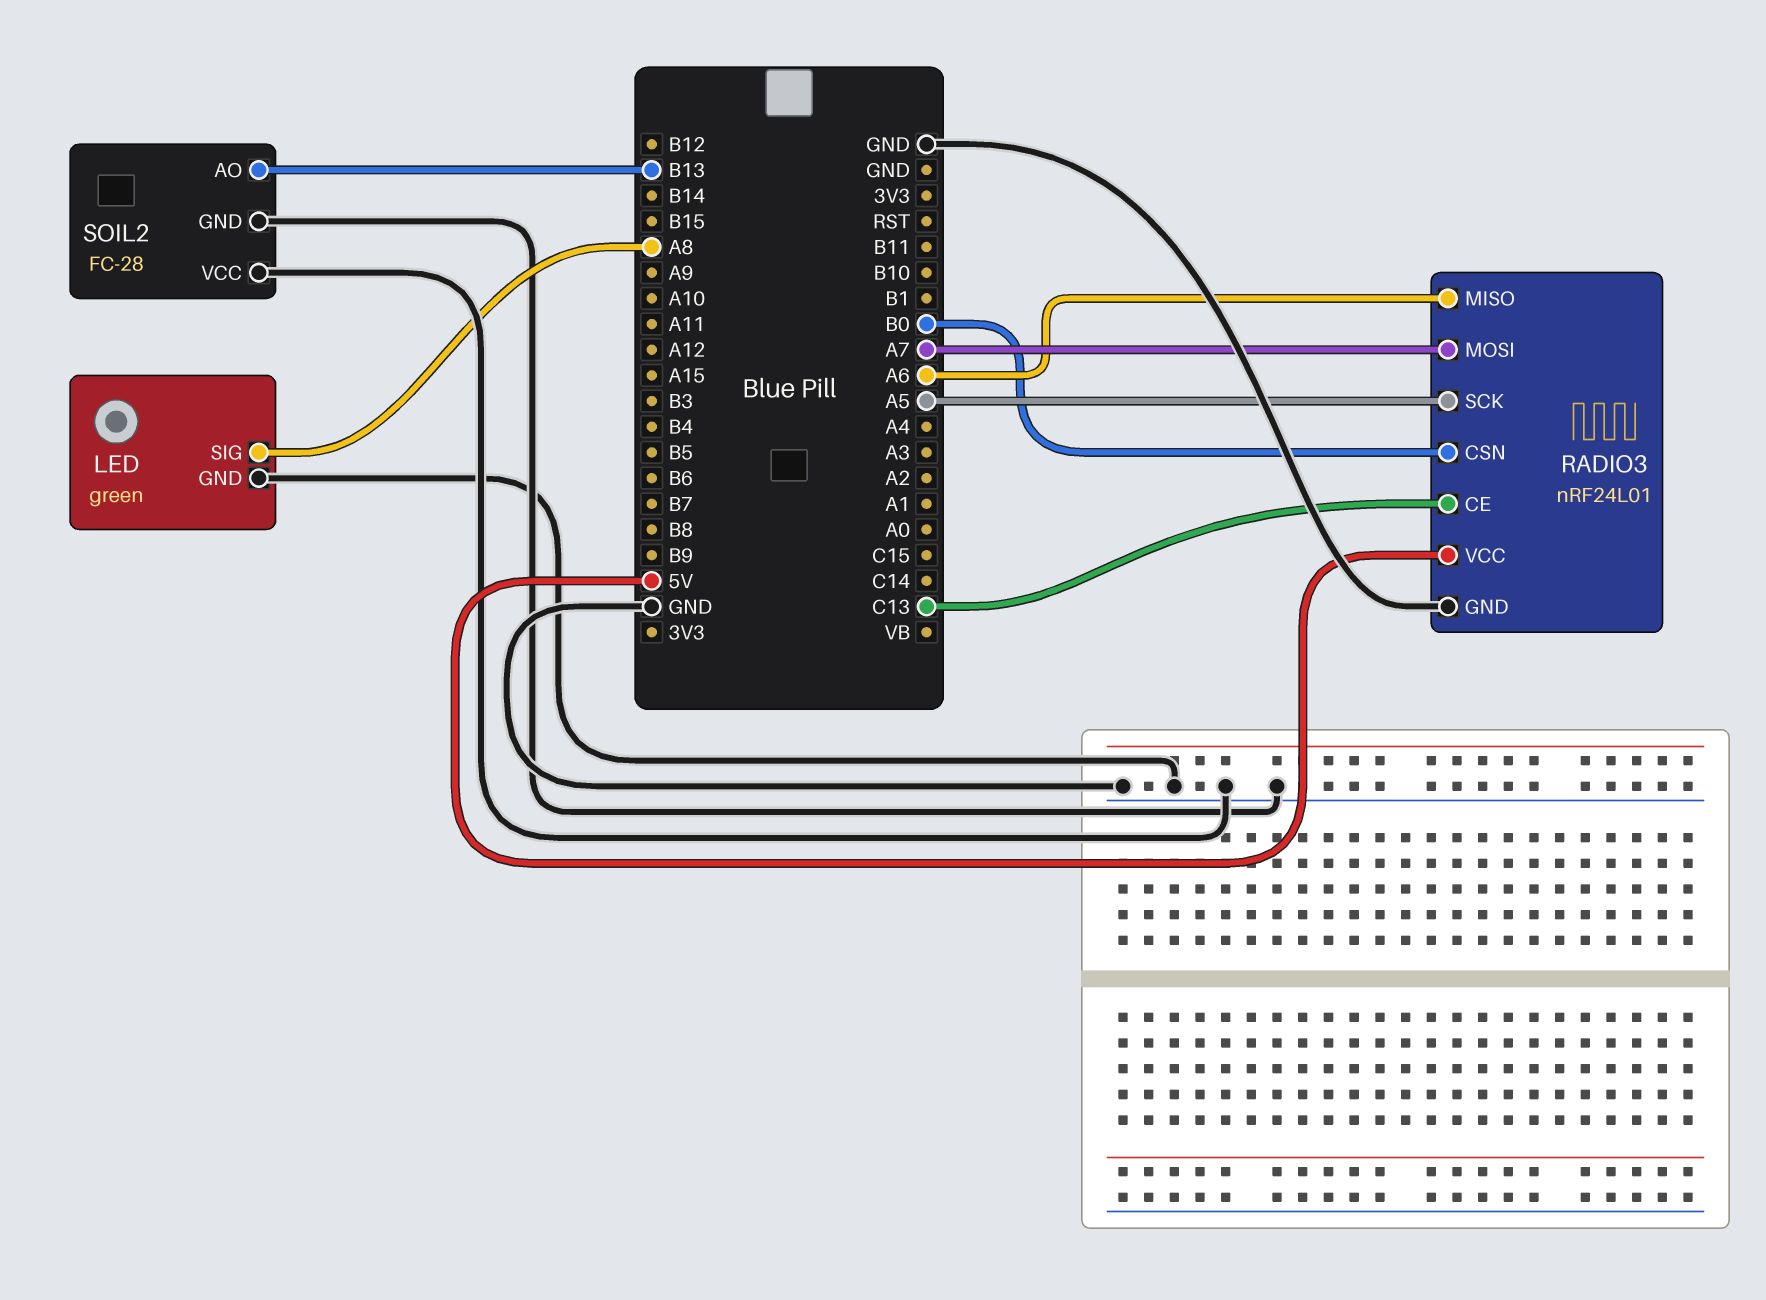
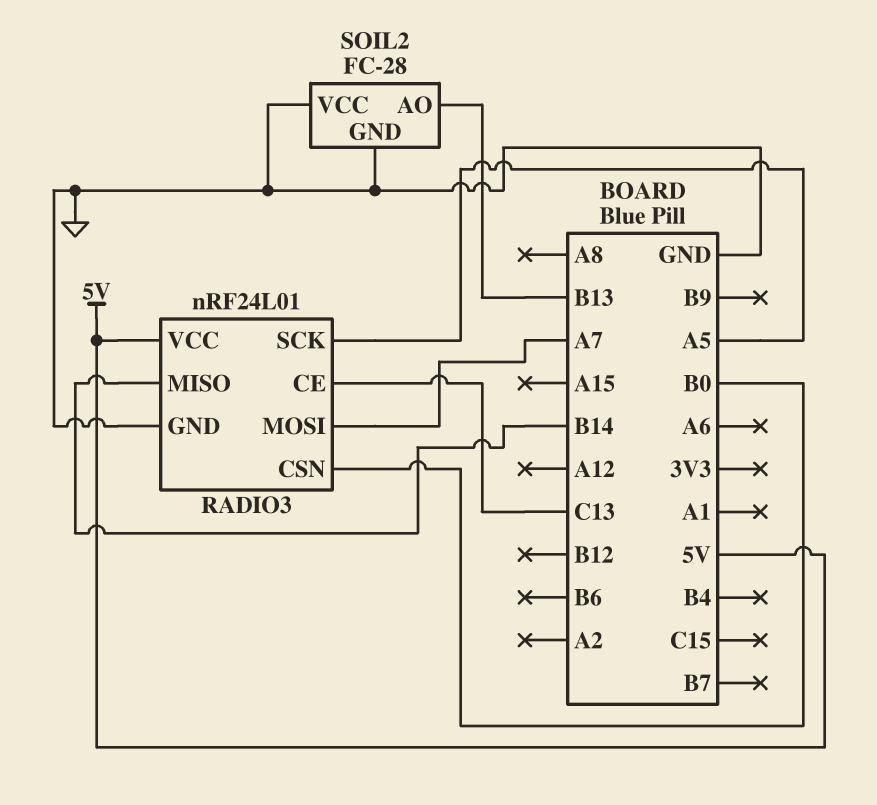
LED: green -> none
LED pin GND: GND -> none
LED pin SIG: A8 -> none
RADIO3 pin MISO: A6 -> B14

